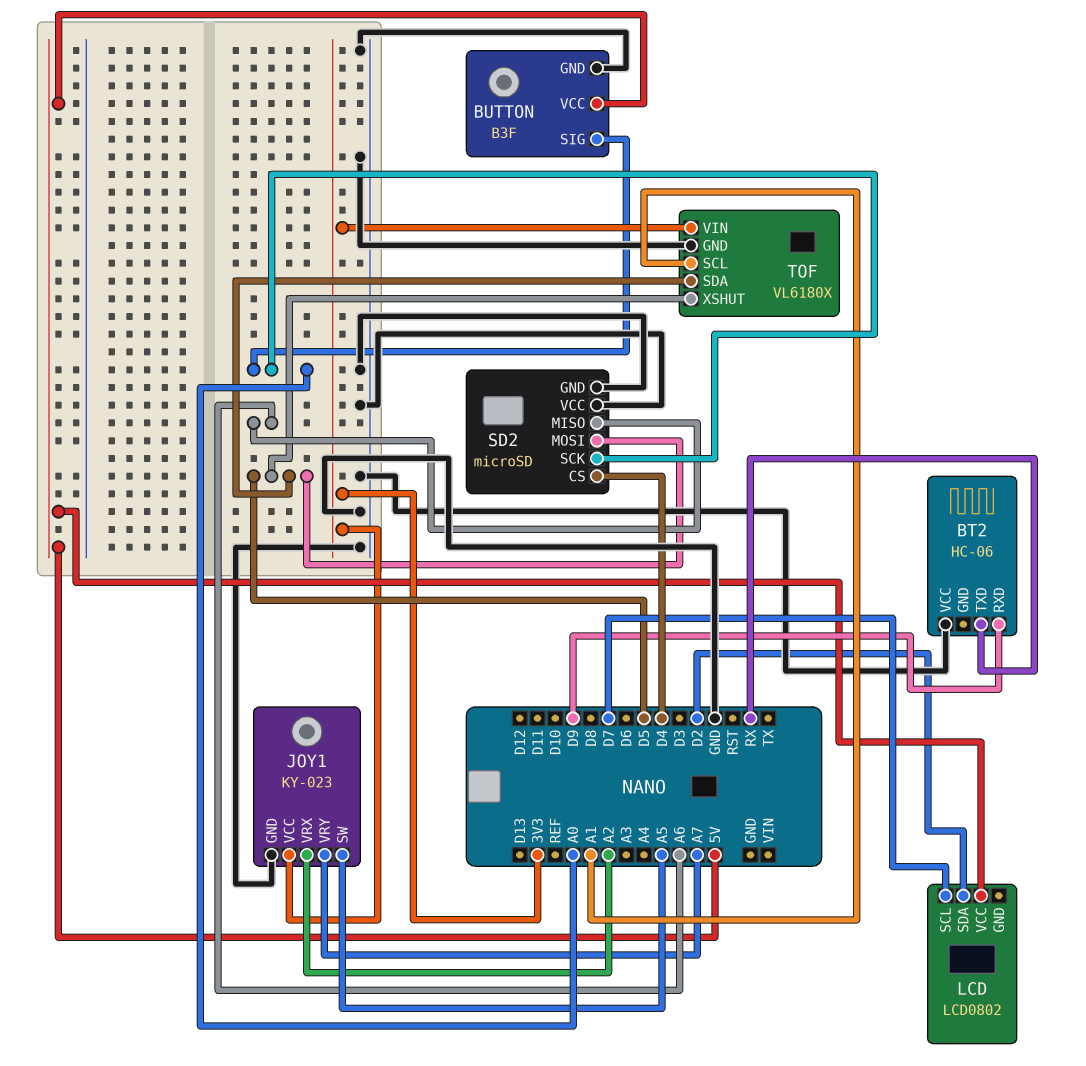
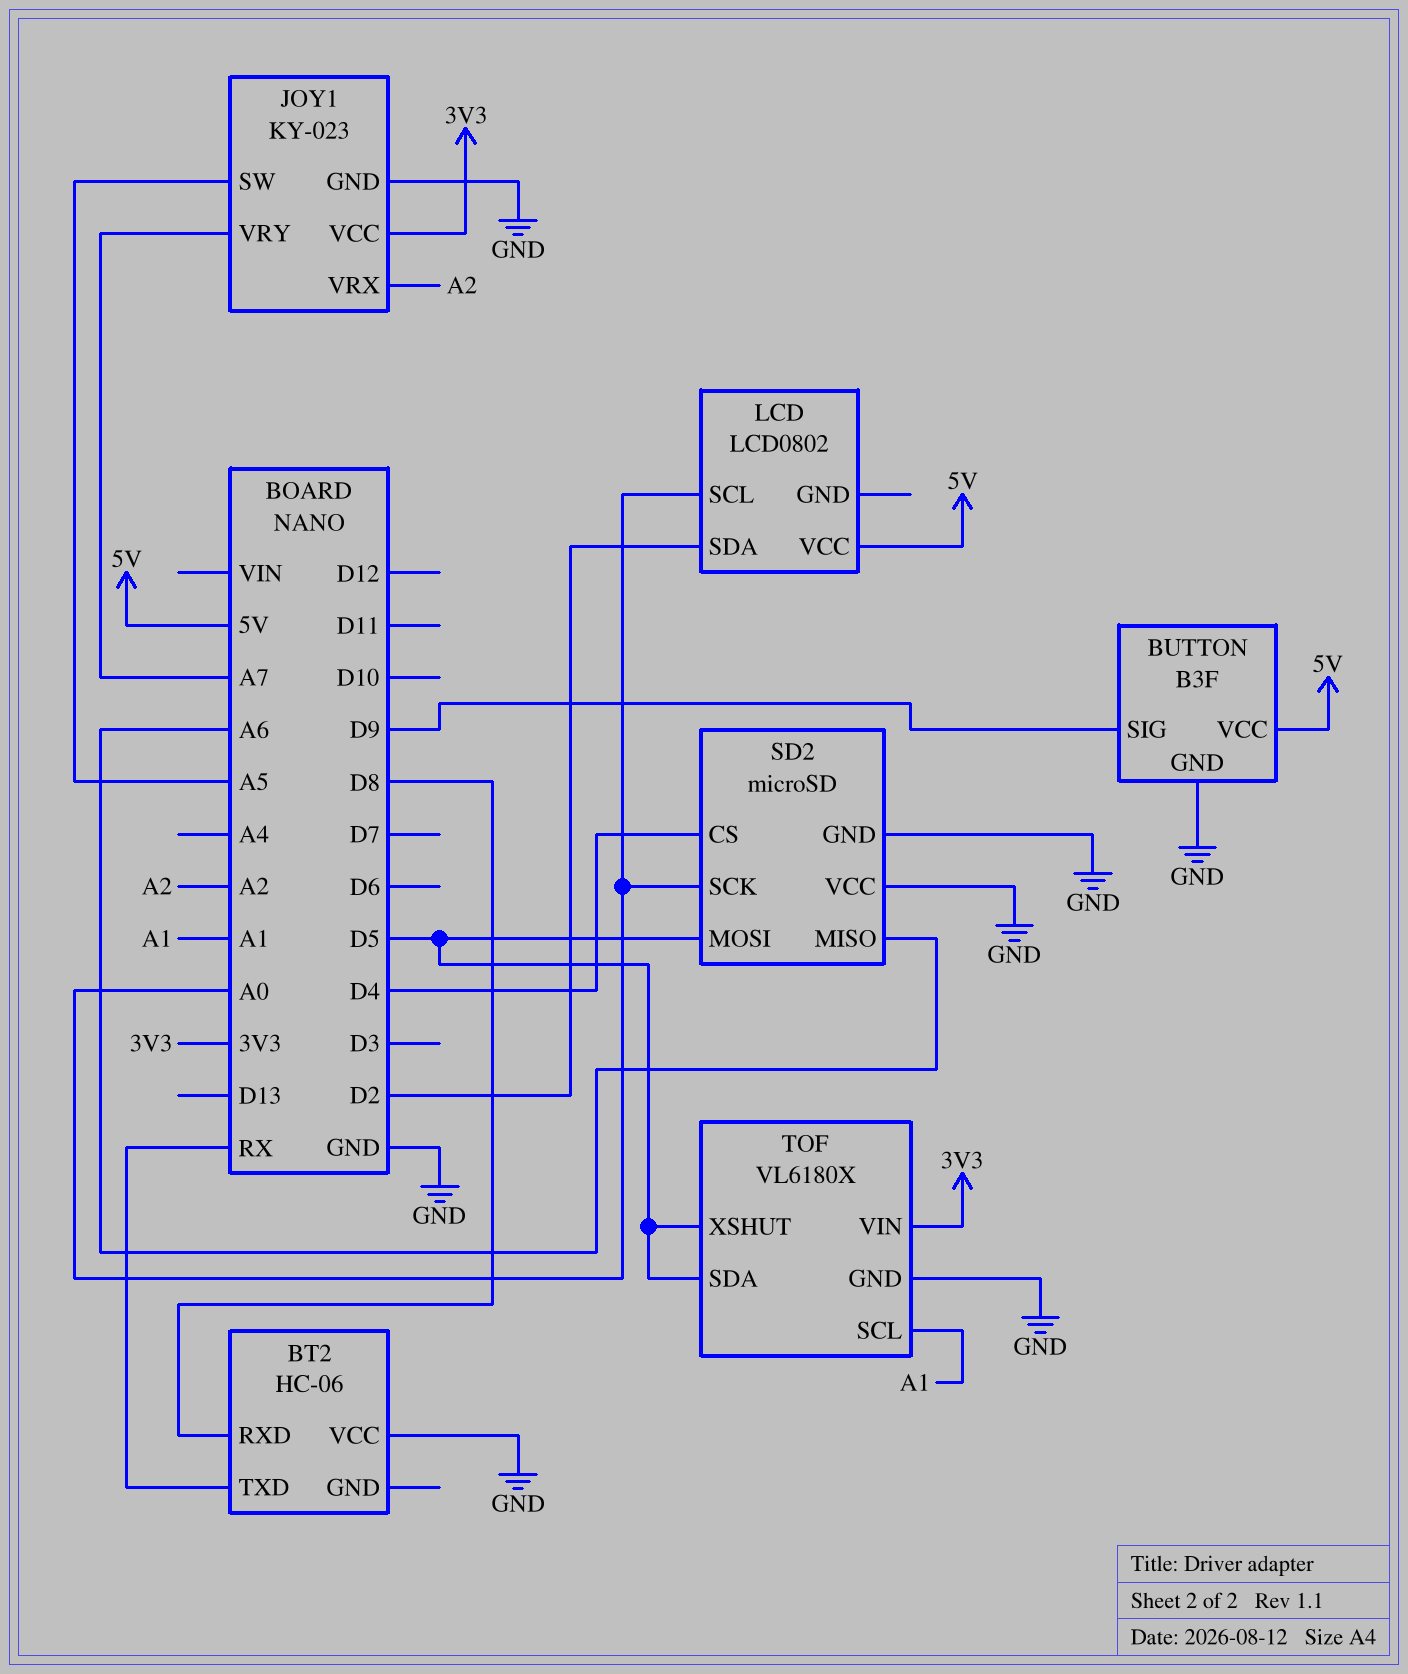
BT2 pin RXD: D9 -> D8
BUTTON pin SIG: A0 -> D9
LCD pin SCL: D7 -> A0

